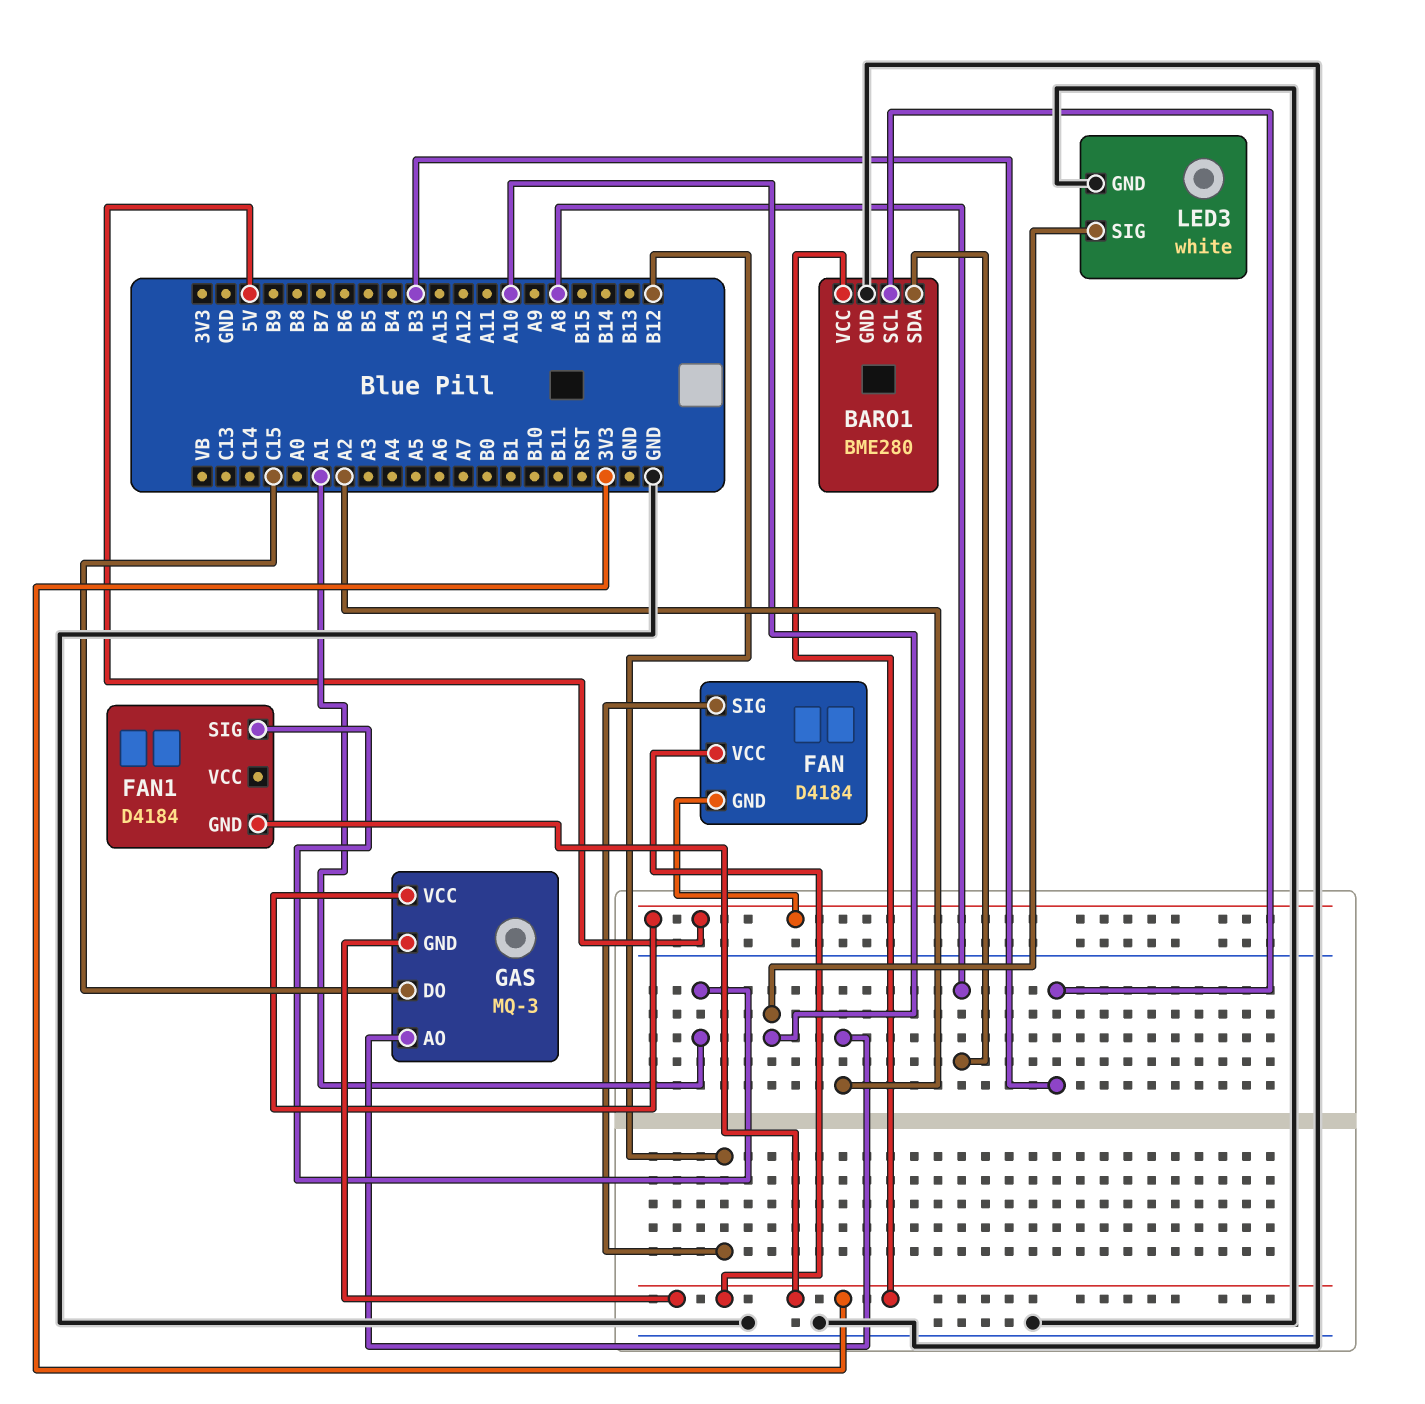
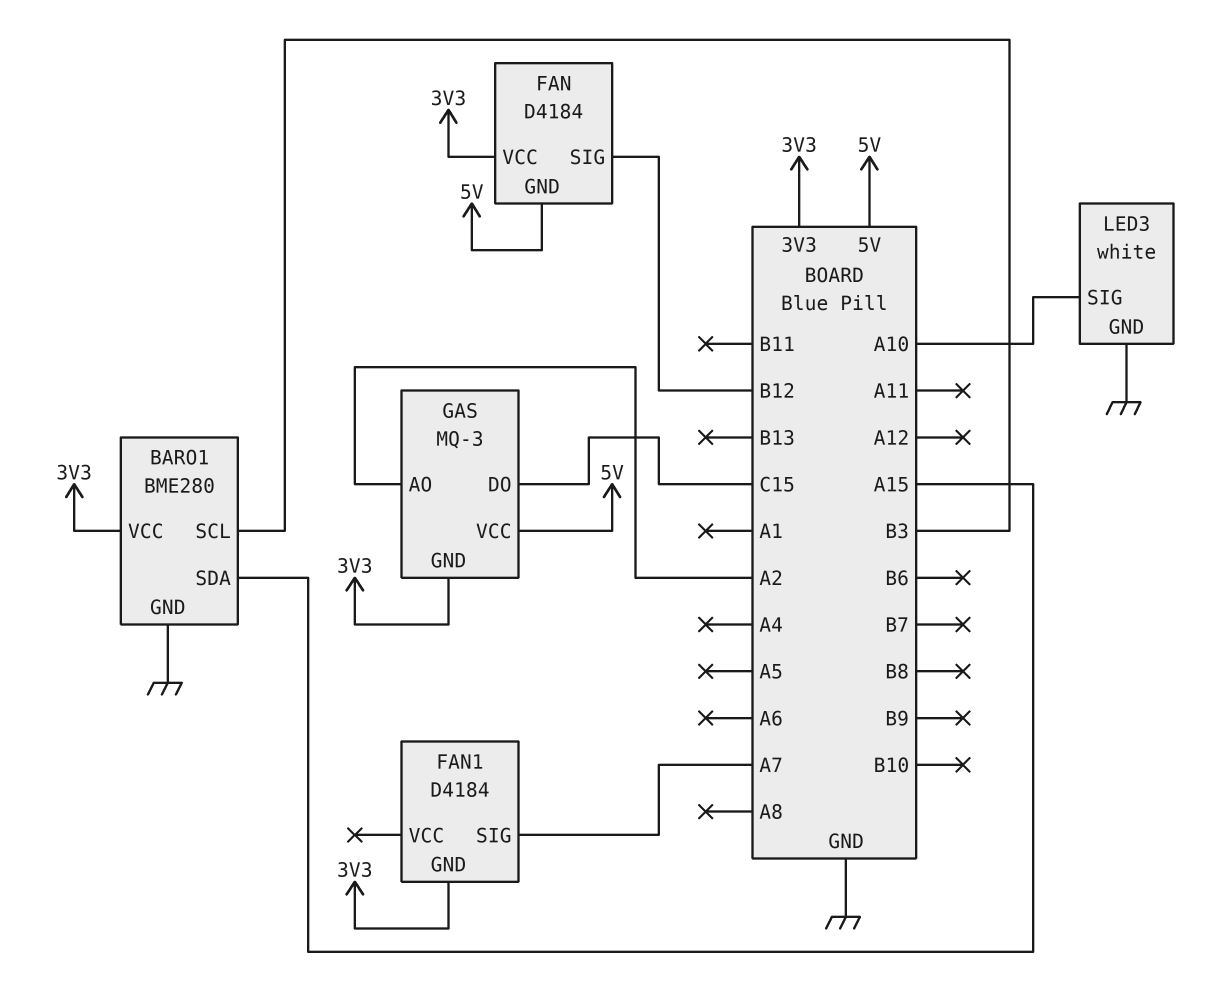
BARO1 pin SDA: A8 -> A15
FAN1 pin SIG: A1 -> A7

